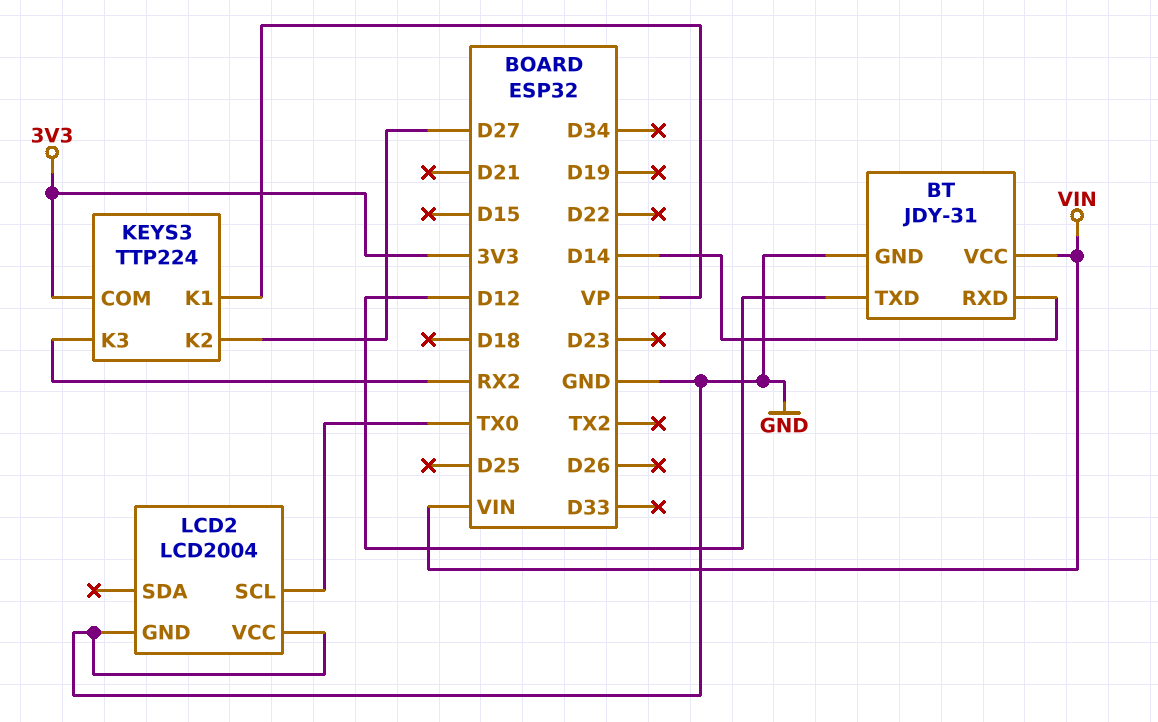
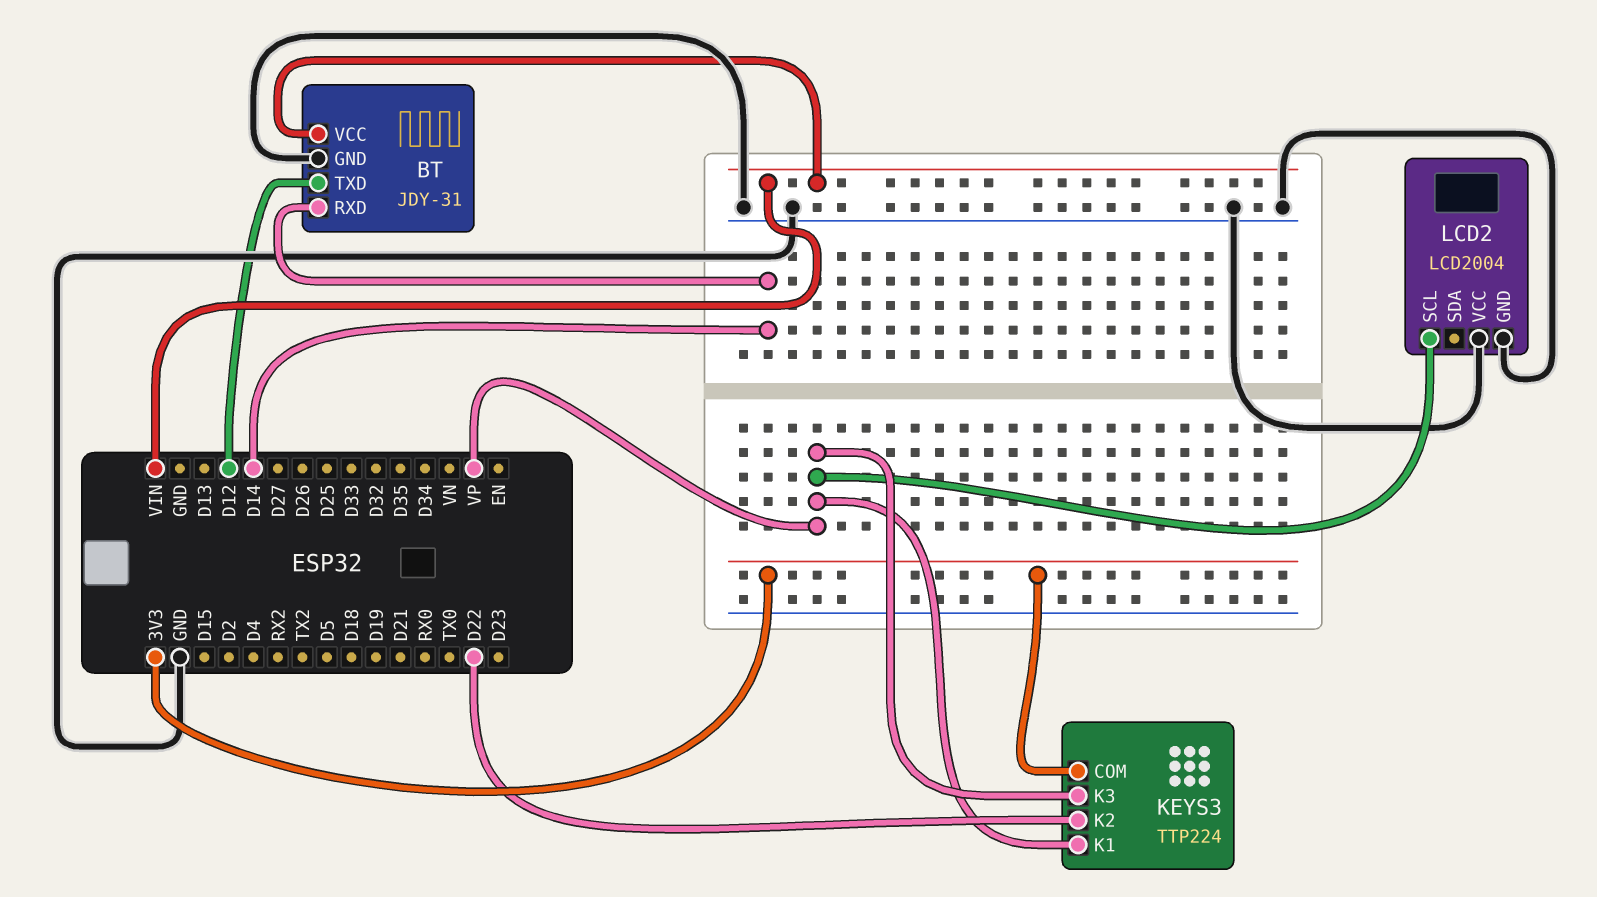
KEYS3 pin K2: D27 -> D22
KEYS3 pin K3: RX2 -> VP
LCD2 pin SCL: TX0 -> VP

